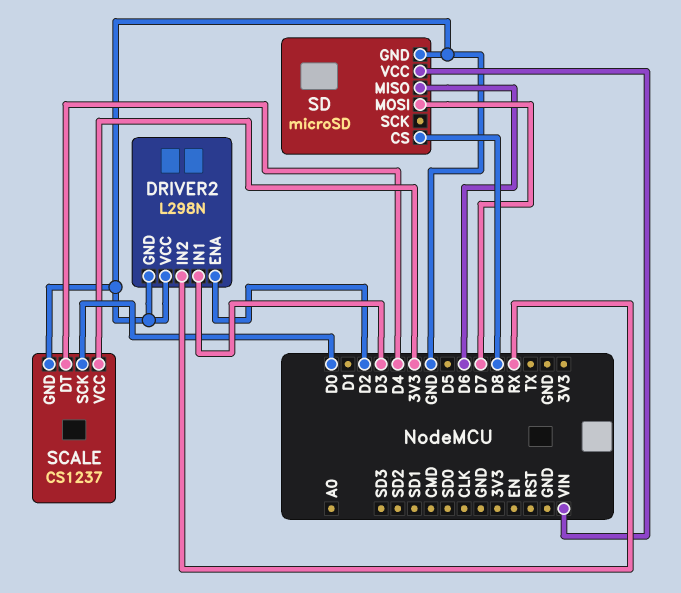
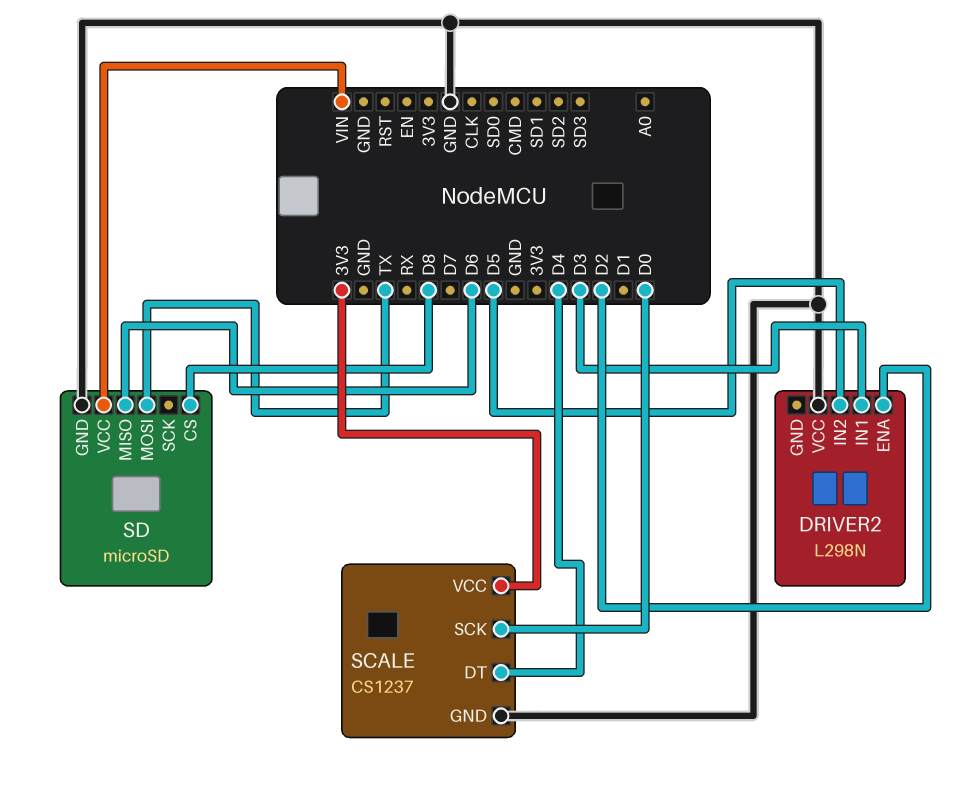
DRIVER2 pin GND: GND -> none
DRIVER2 pin IN2: RX -> D5
SD pin MOSI: D7 -> TX

